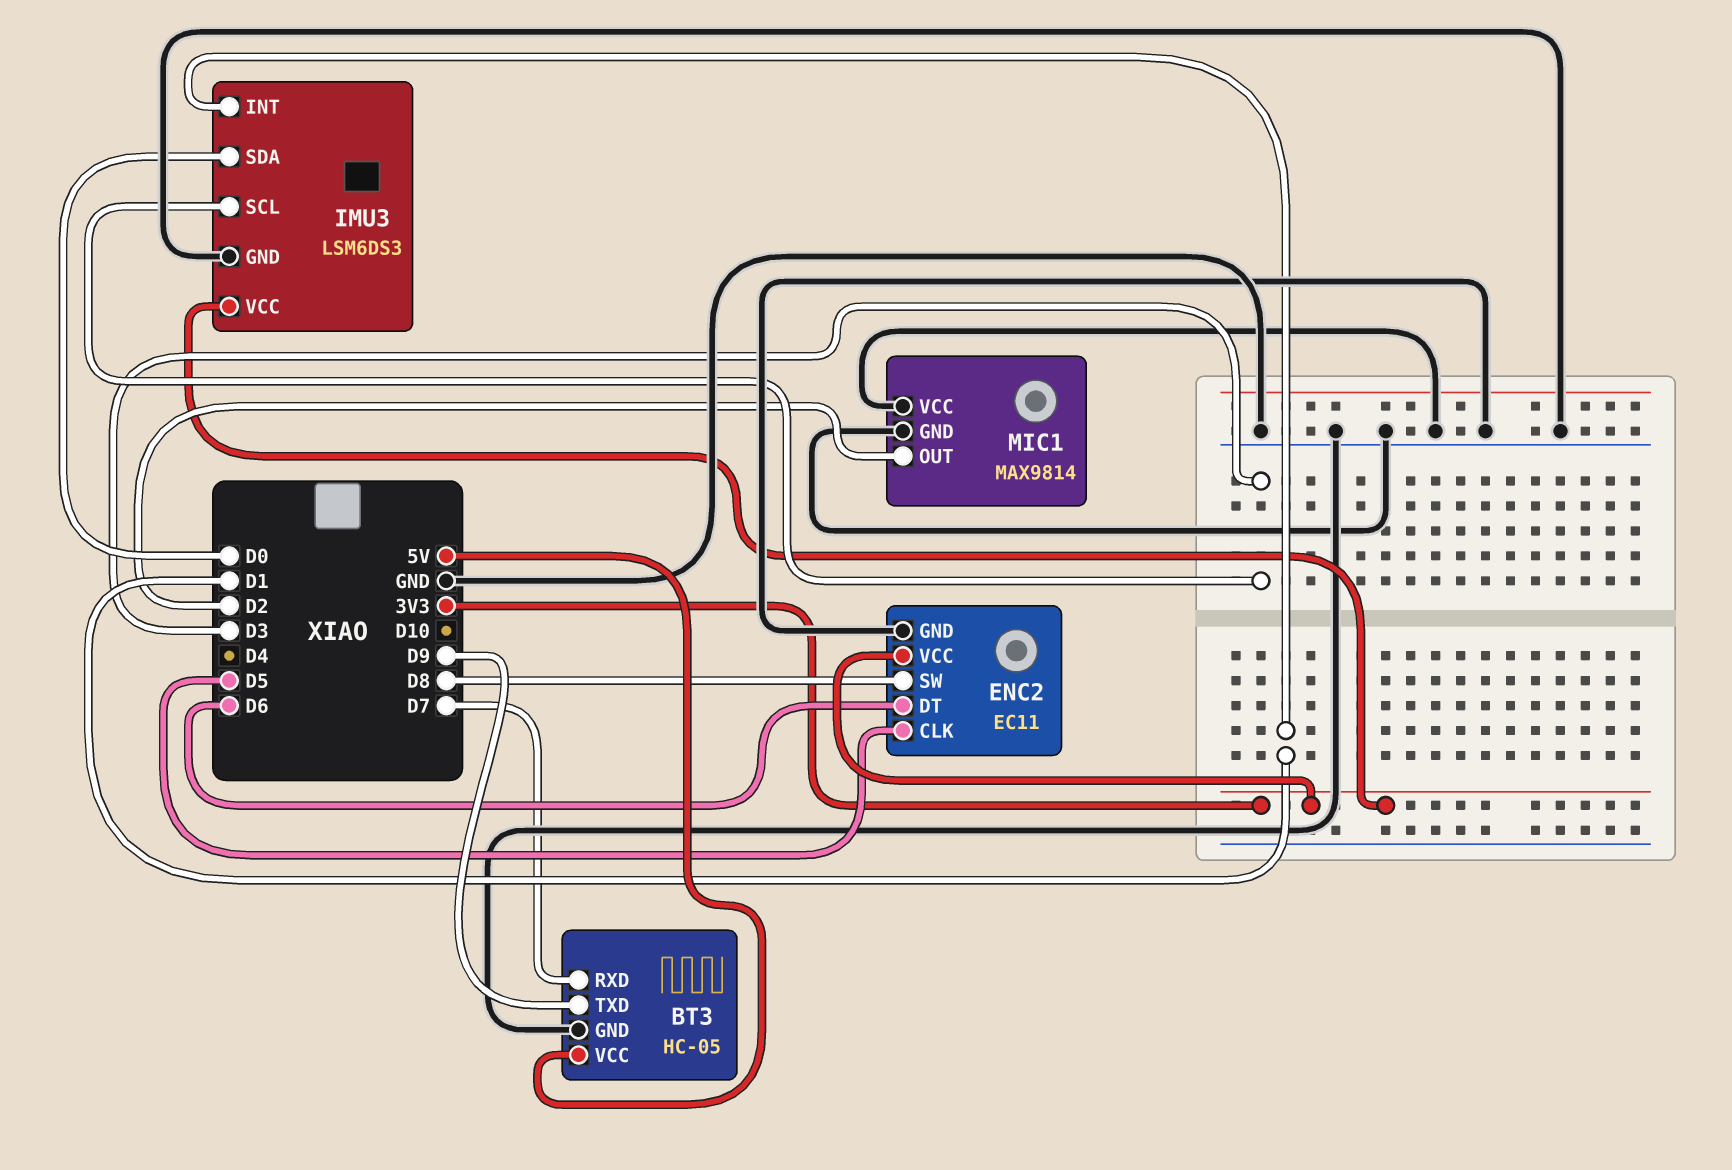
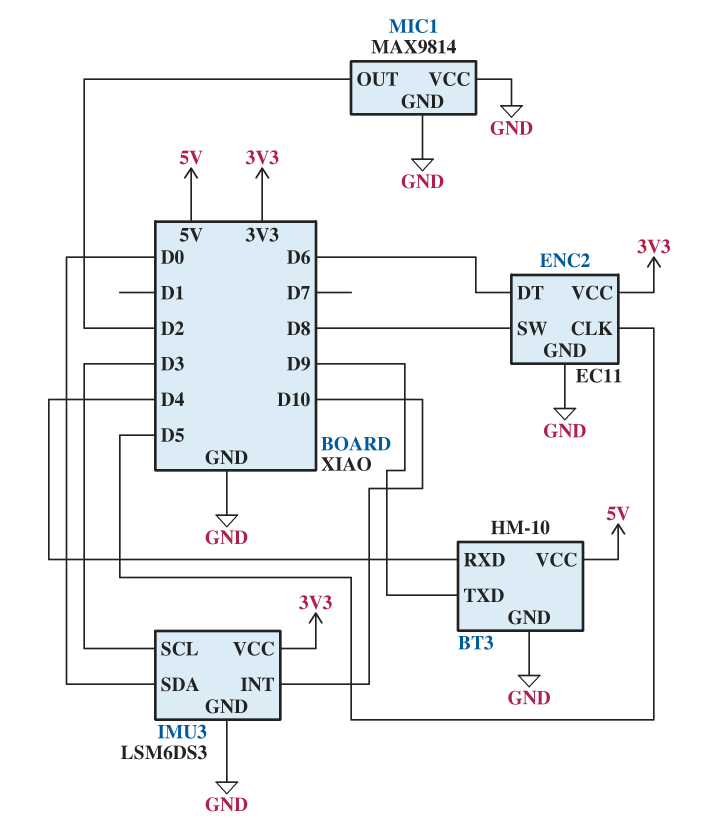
BT3: HC-05 -> HM-10
BT3 pin RXD: D7 -> D4
IMU3 pin INT: D1 -> D10

